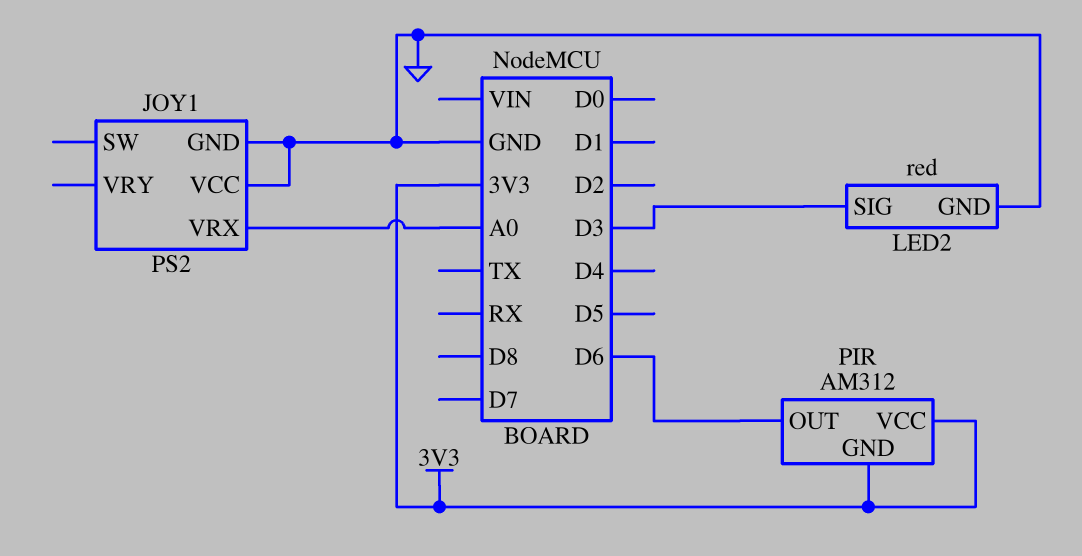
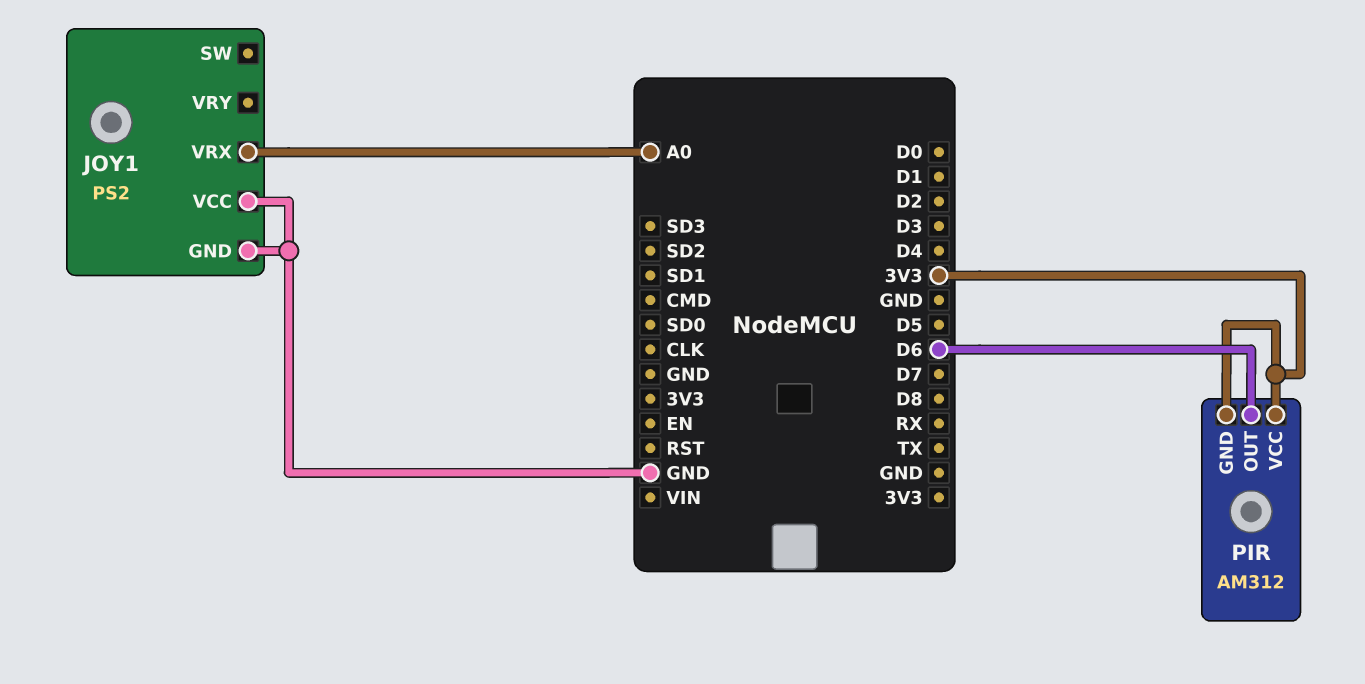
LED2: red -> none
LED2 pin GND: GND -> none
LED2 pin SIG: D3 -> none

